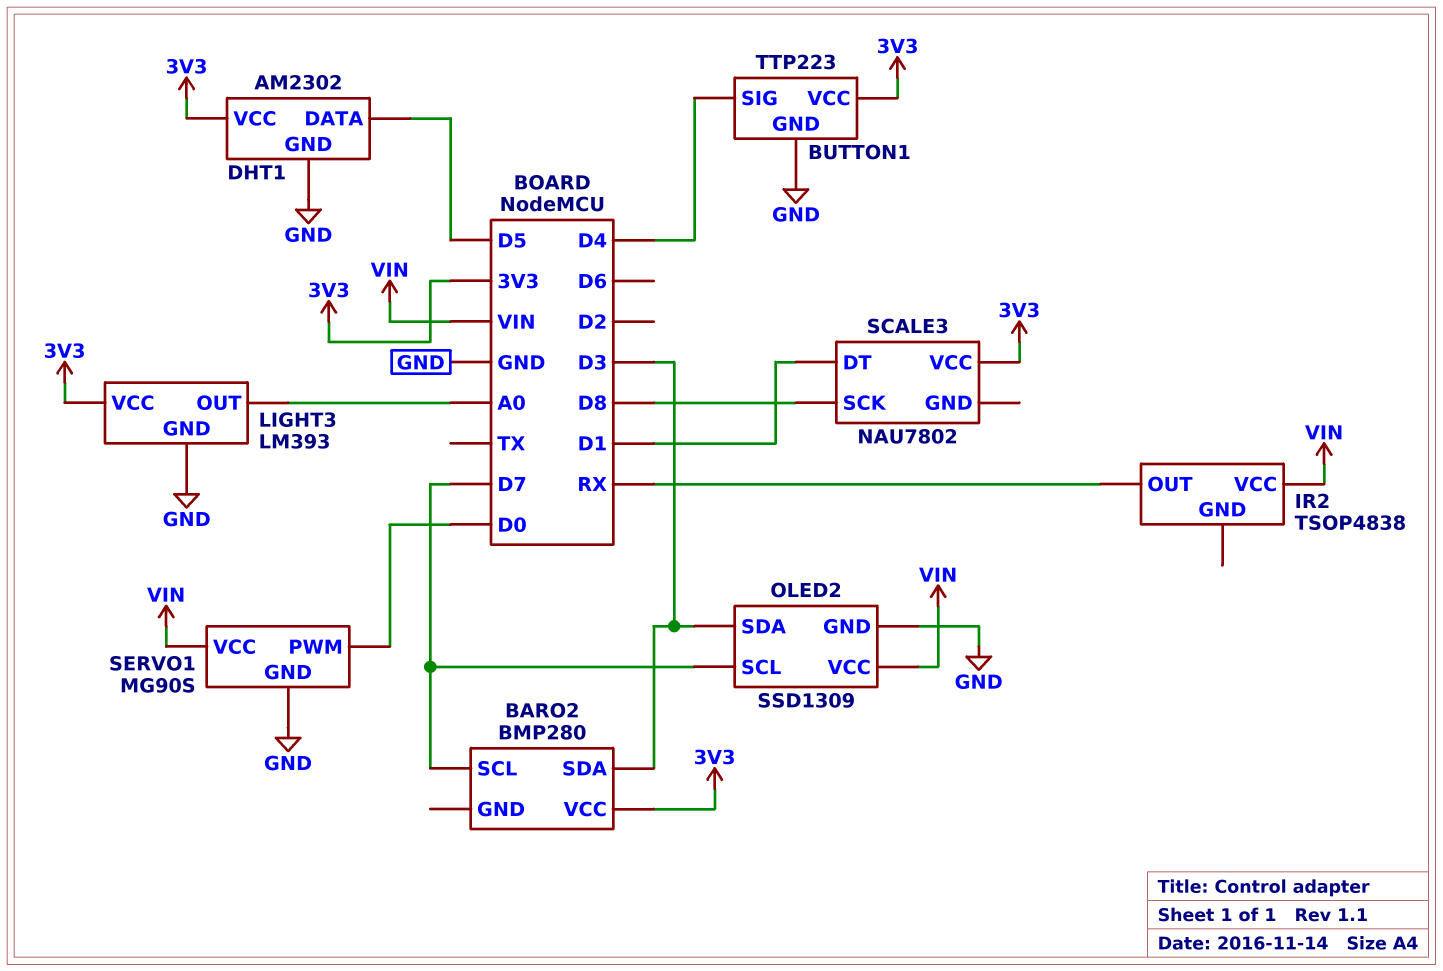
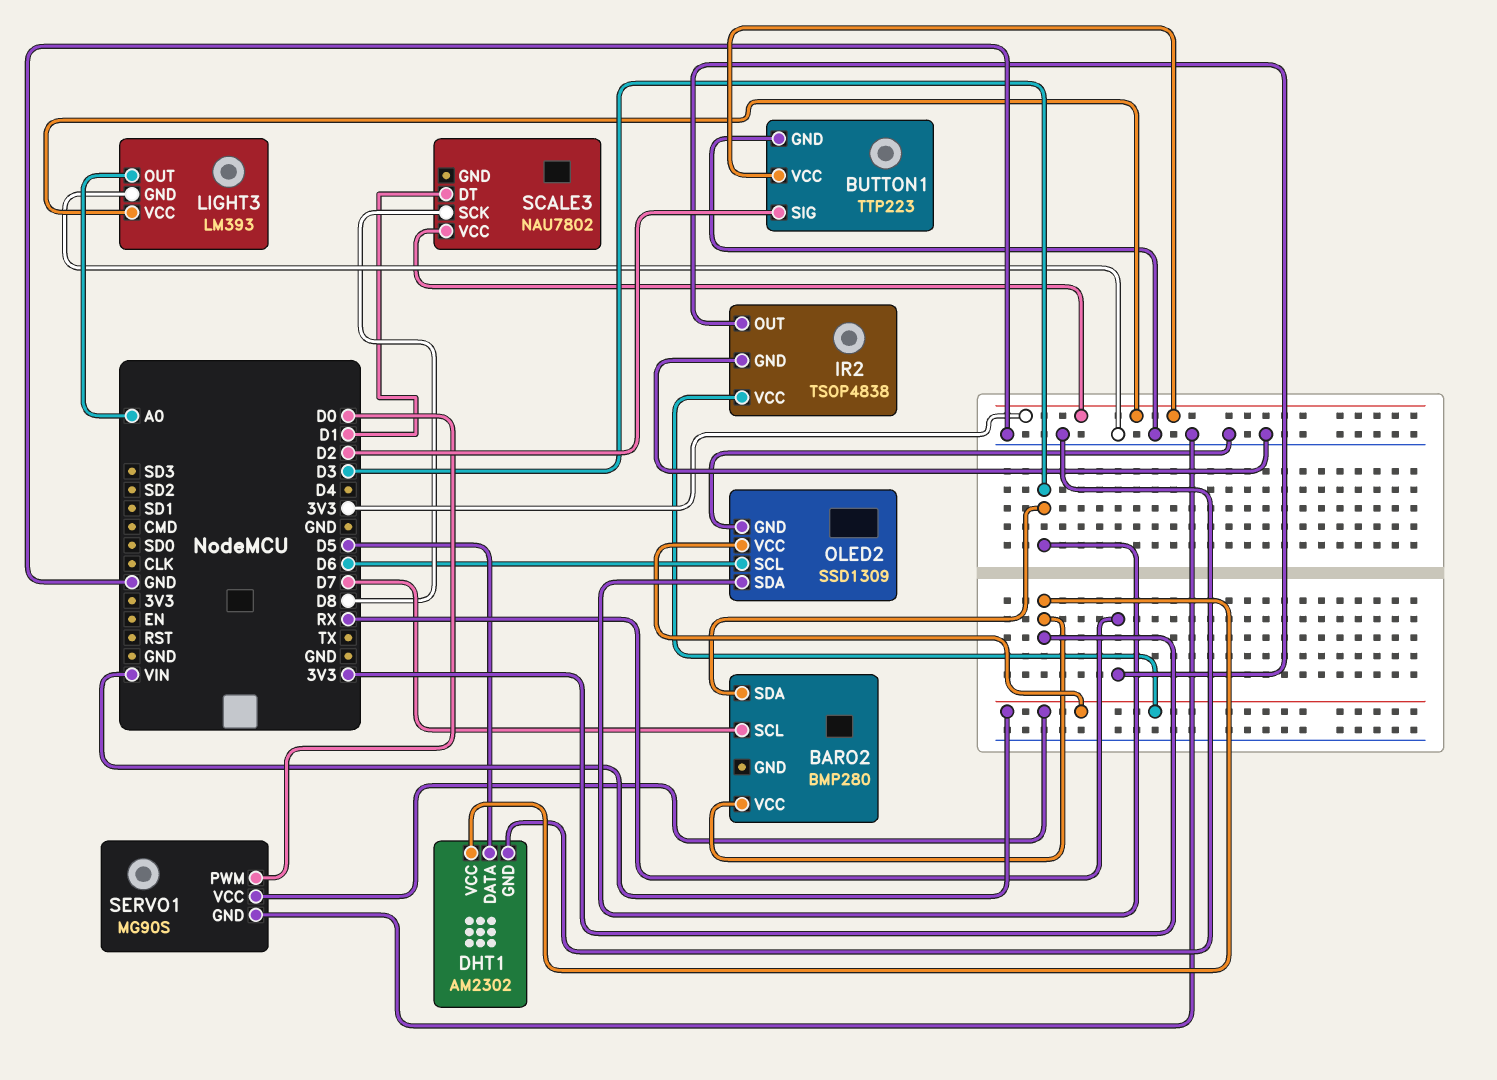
BUTTON1 pin SIG: D4 -> D2
IR2 pin GND: none -> GND
OLED2 pin SCL: D7 -> D6

